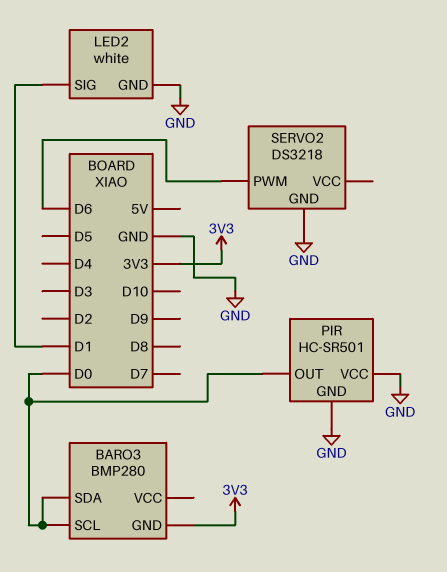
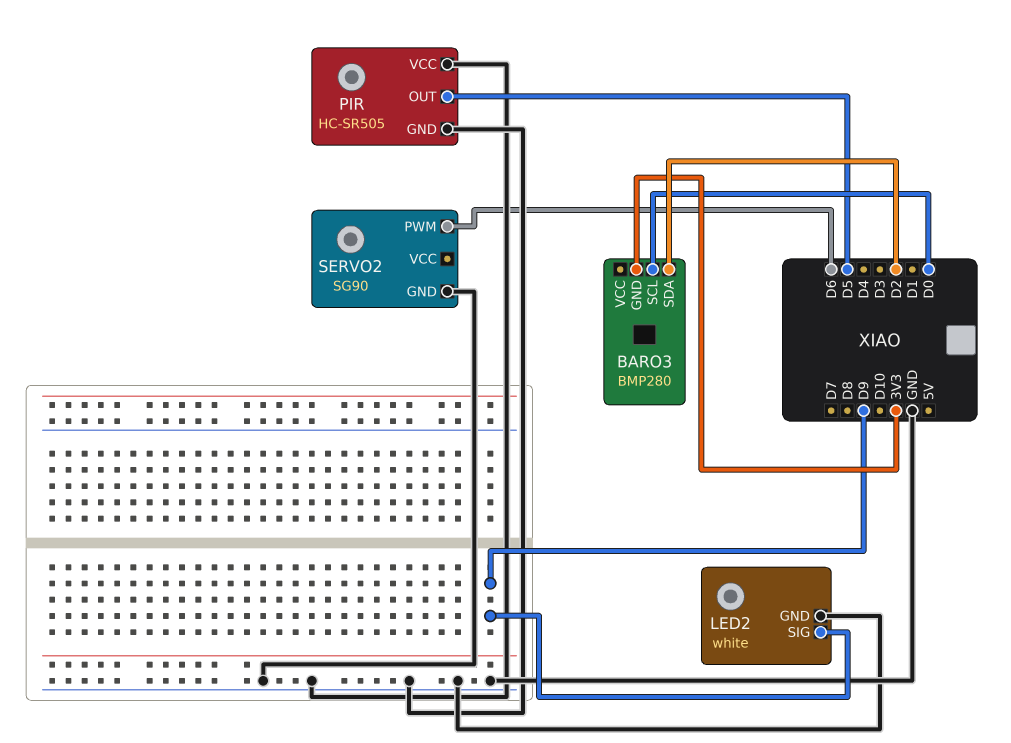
BARO3 pin SDA: D0 -> D2
LED2 pin SIG: D1 -> D9
PIR: HC-SR501 -> HC-SR505
PIR pin OUT: D0 -> D5
SERVO2: DS3218 -> SG90

